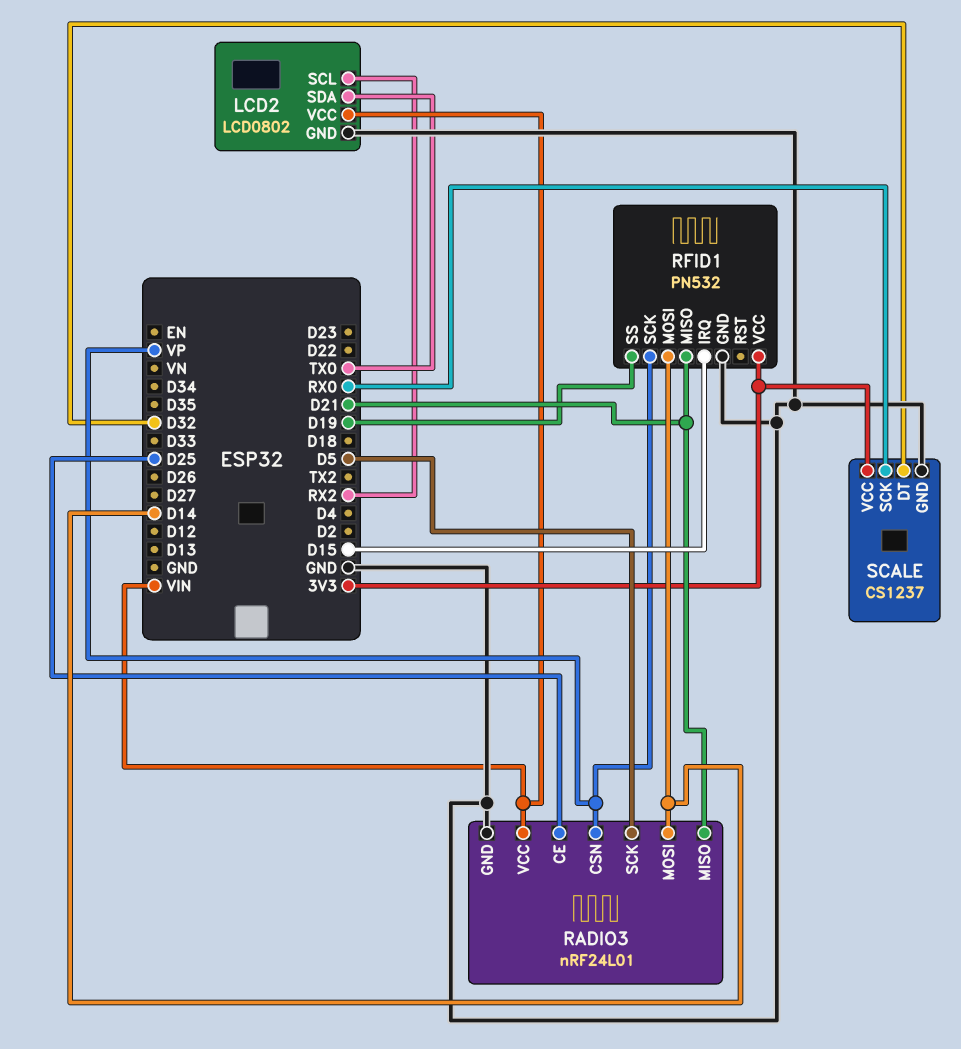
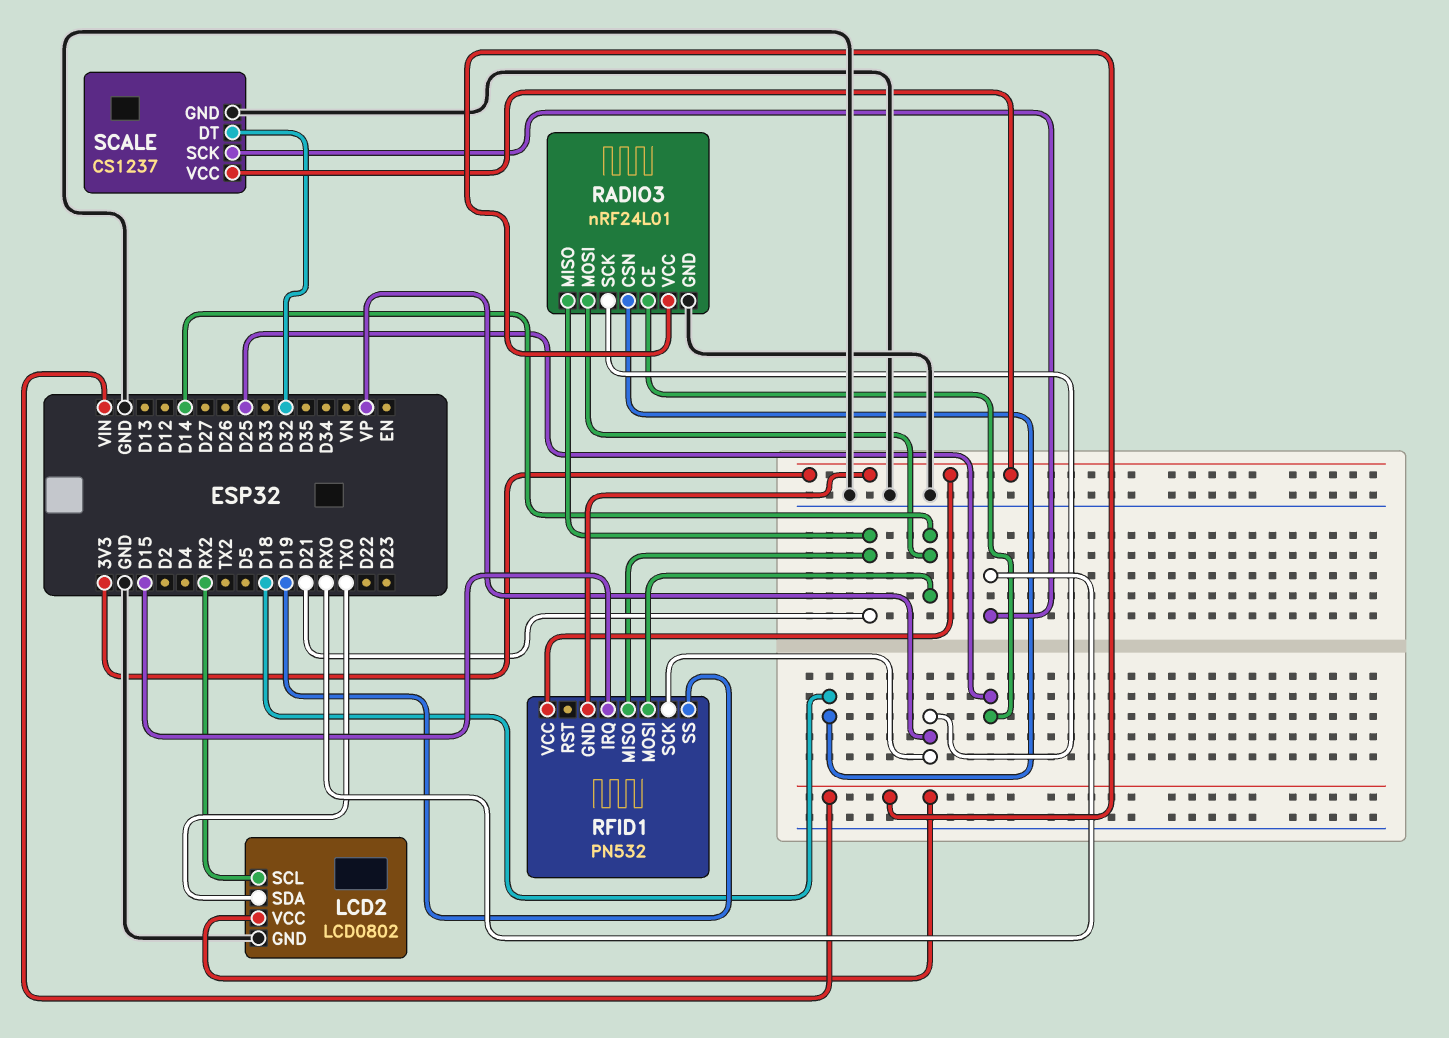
RADIO3 pin CSN: VP -> D18
RADIO3 pin SCK: D5 -> VP
RFID1 pin GND: GND -> 3V3

